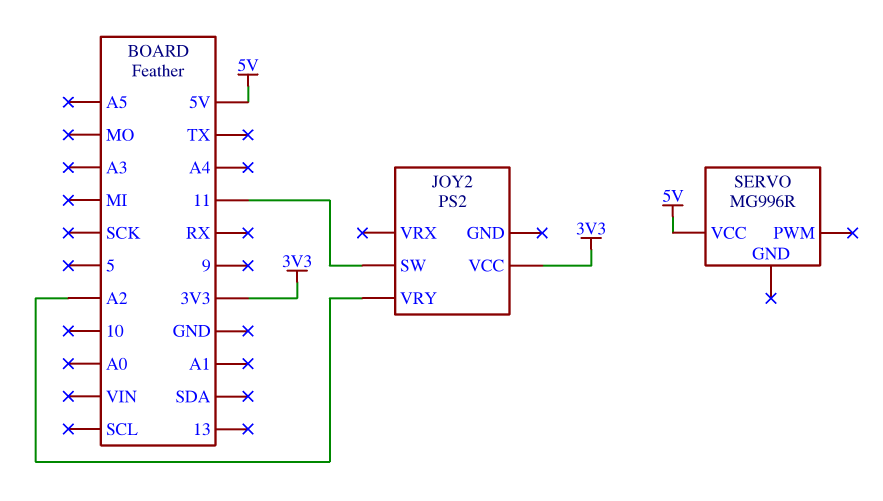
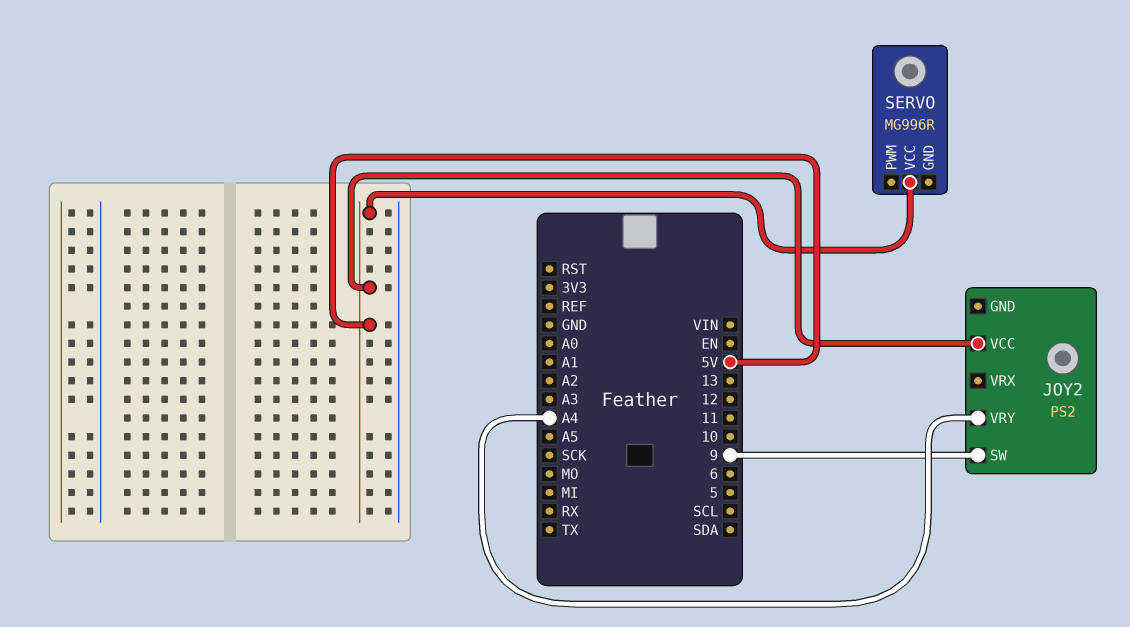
JOY2 pin SW: 11 -> 9
JOY2 pin VCC: 3V3 -> 5V
JOY2 pin VRY: A2 -> A4

